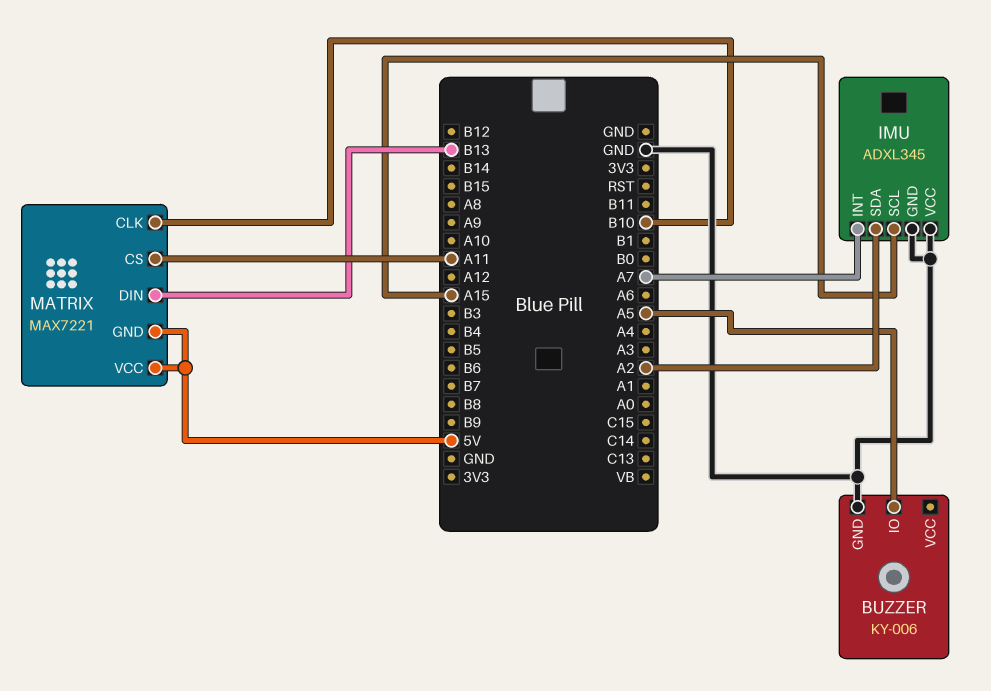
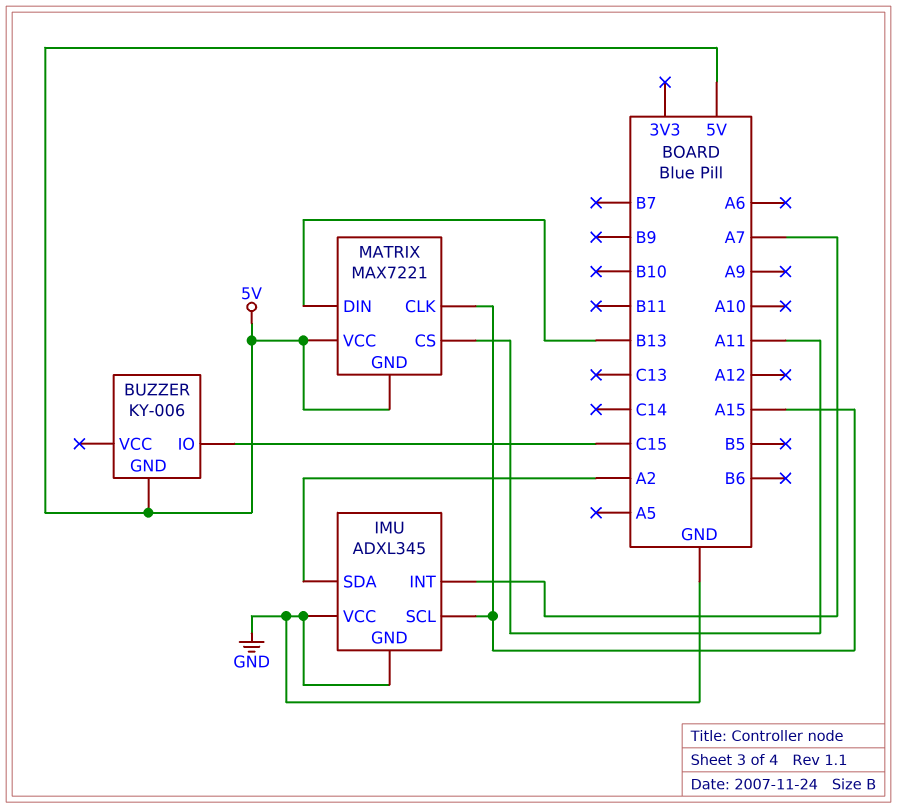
BUZZER pin GND: GND -> 5V
BUZZER pin IO: A5 -> C15
MATRIX pin CLK: B10 -> A15

